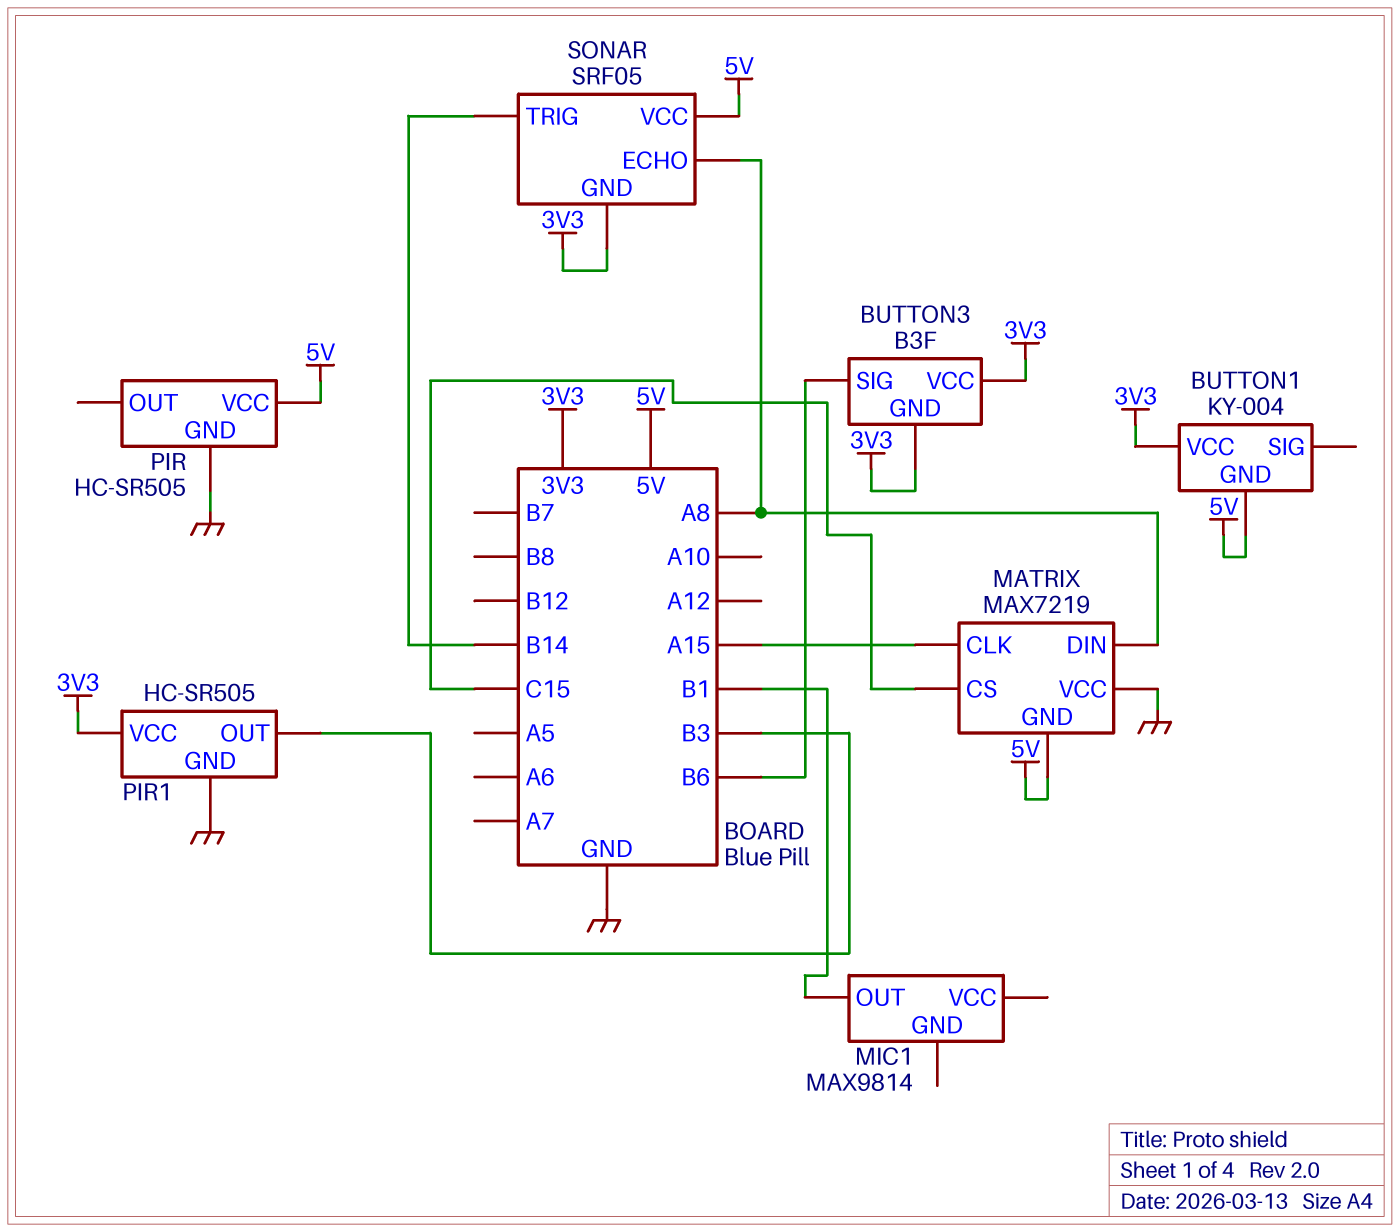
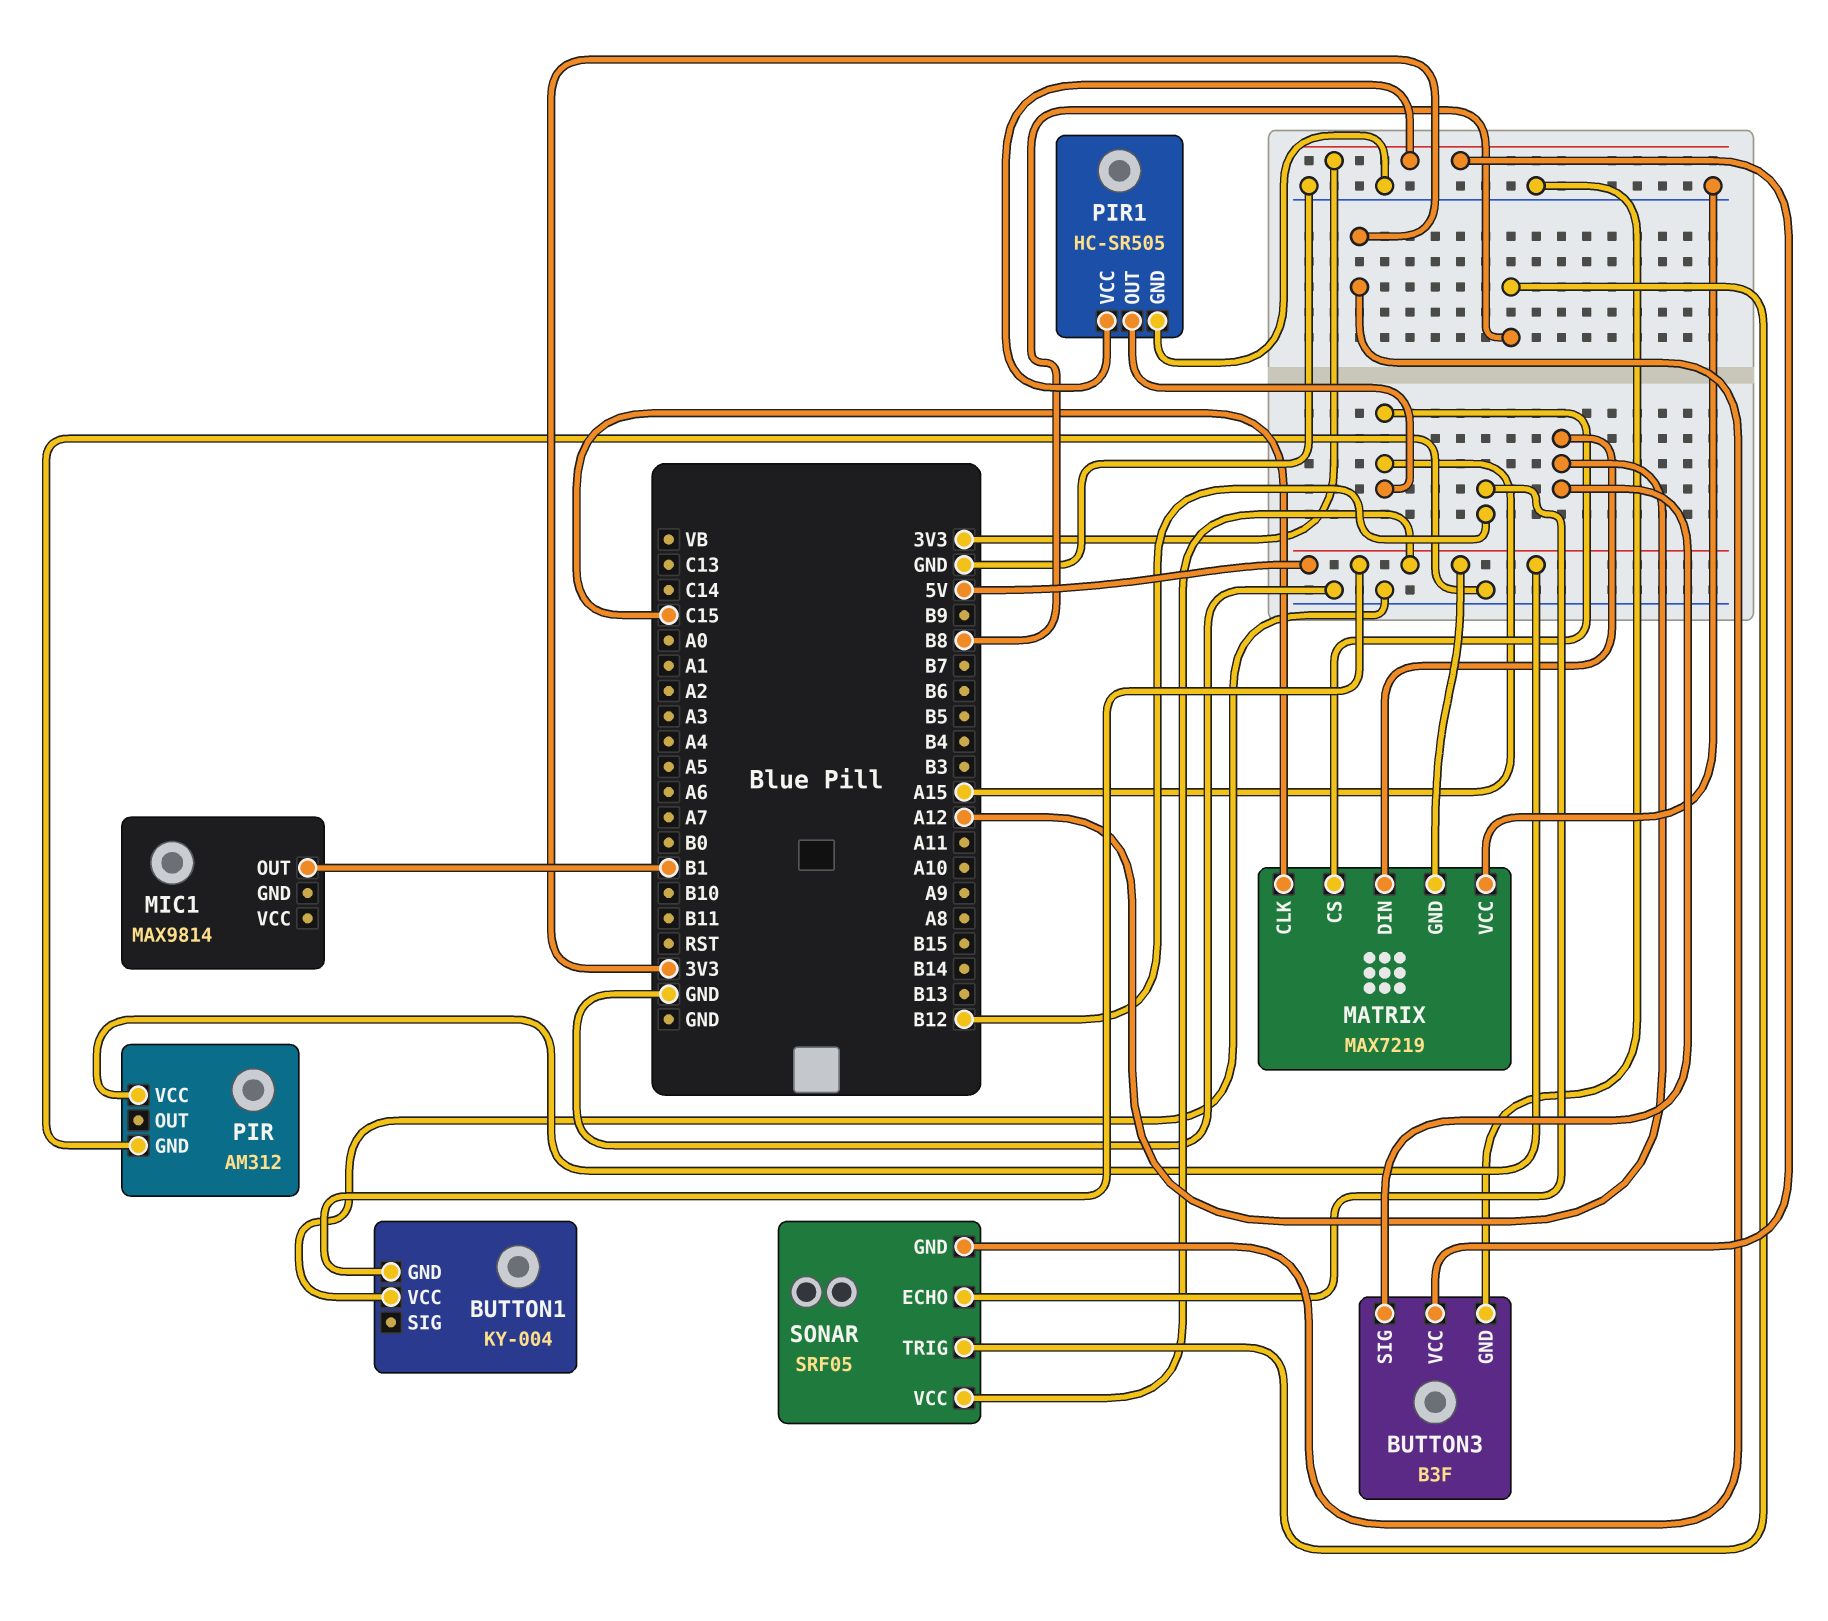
BUTTON1 pin VCC: 3V3 -> GND
BUTTON3 pin GND: 3V3 -> GND
BUTTON3 pin SIG: B6 -> A12
MATRIX pin CLK: A15 -> C15
MATRIX pin CS: C15 -> A15
MATRIX pin DIN: A8 -> A12
PIR: HC-SR505 -> AM312
PIR1 pin OUT: B3 -> A15
SONAR pin ECHO: A8 -> B12
SONAR pin TRIG: B14 -> B8

